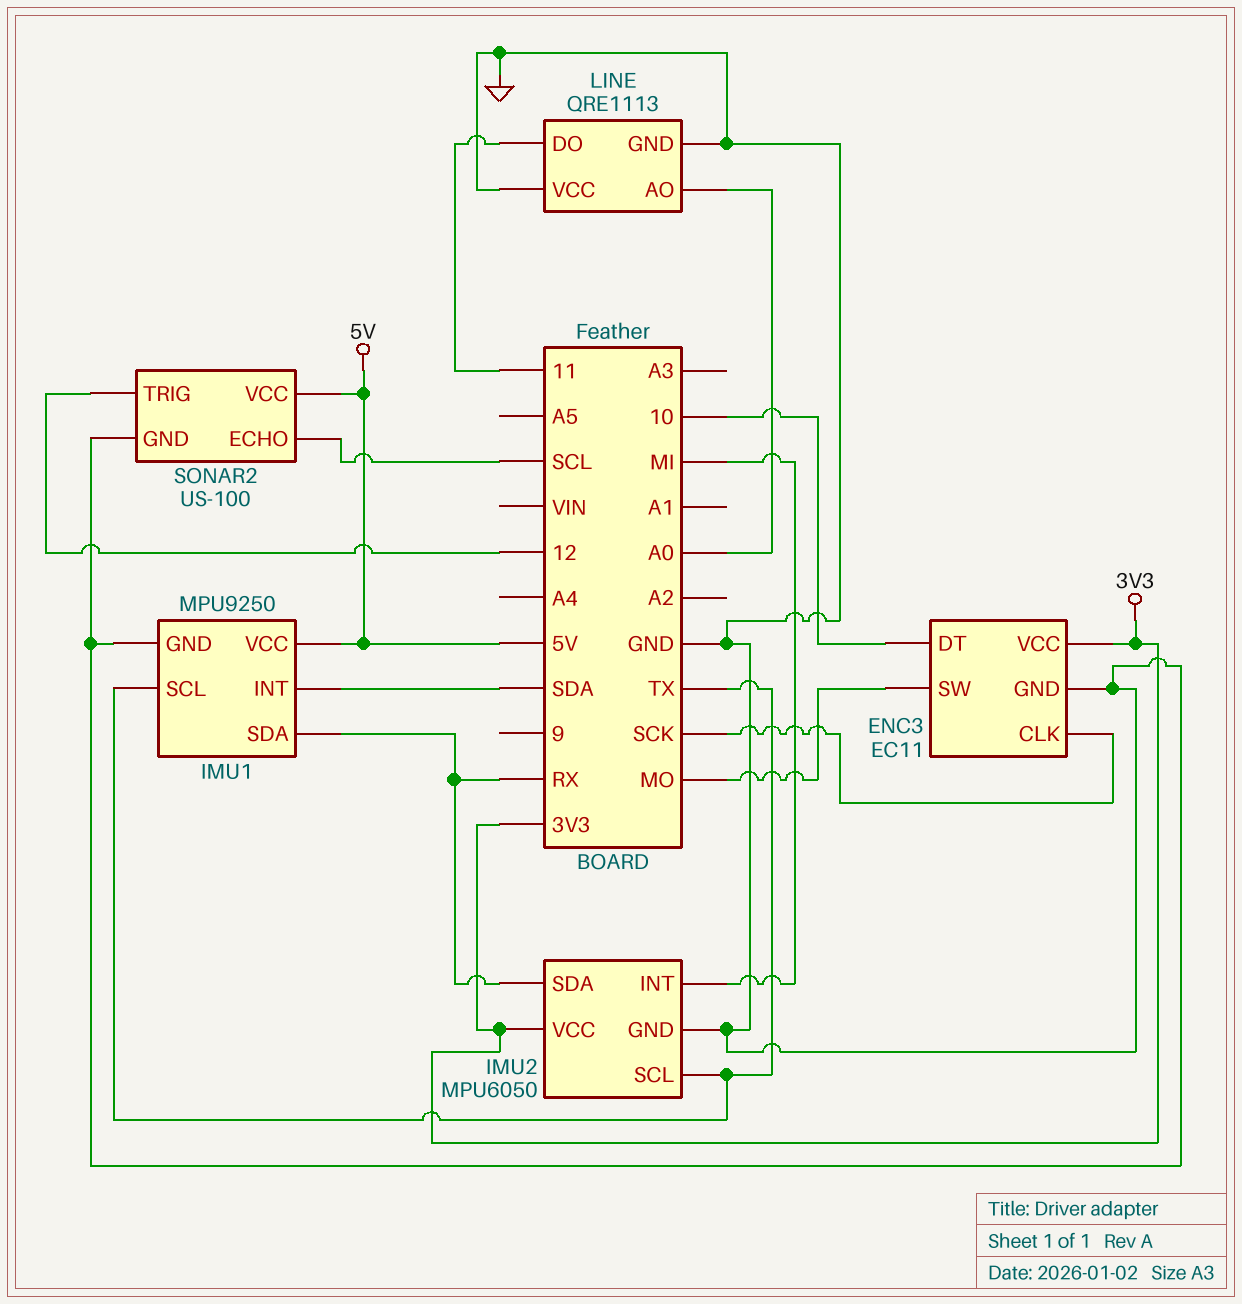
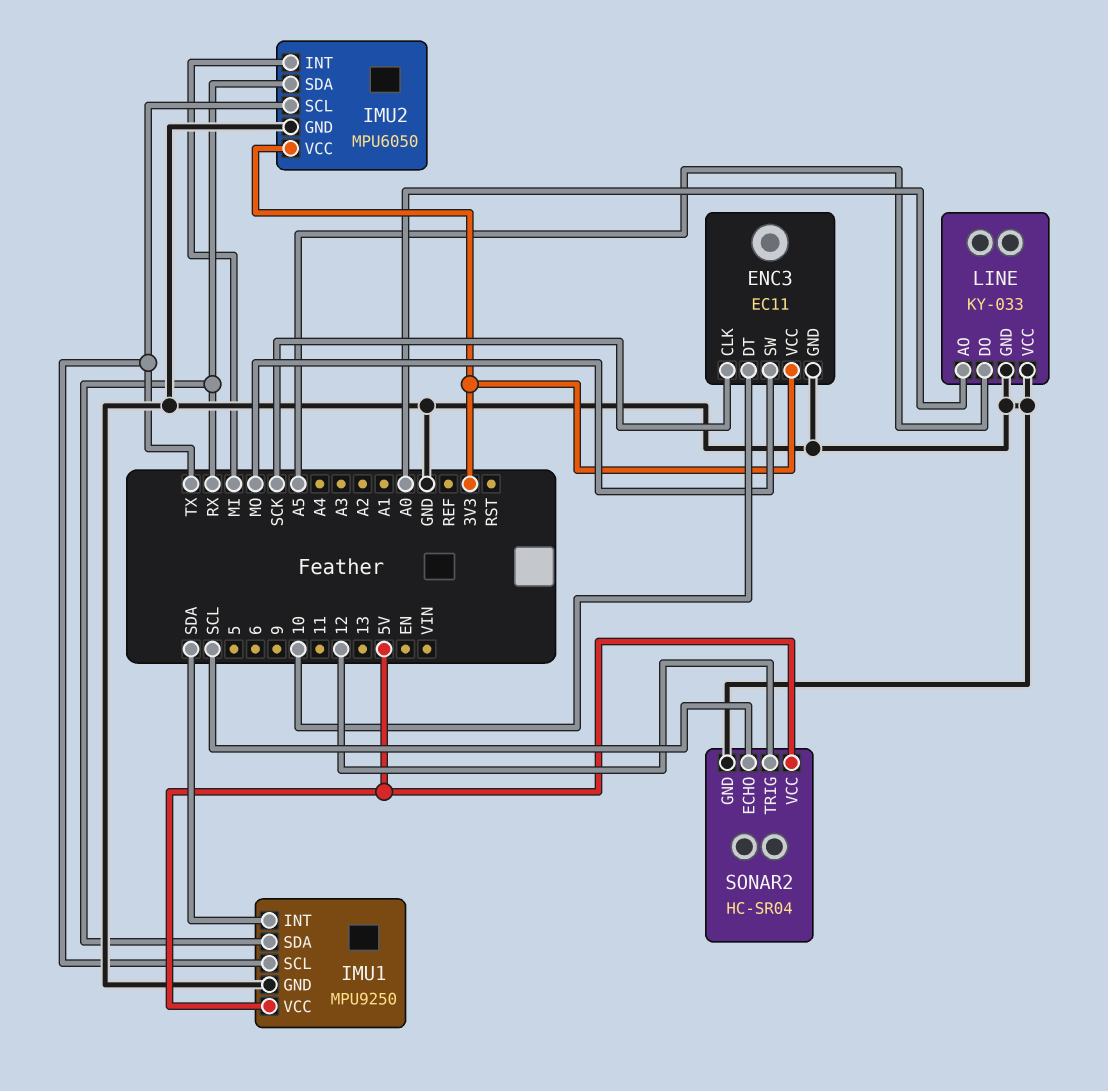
LINE: QRE1113 -> KY-033
LINE pin DO: 11 -> A5
SONAR2: US-100 -> HC-SR04

